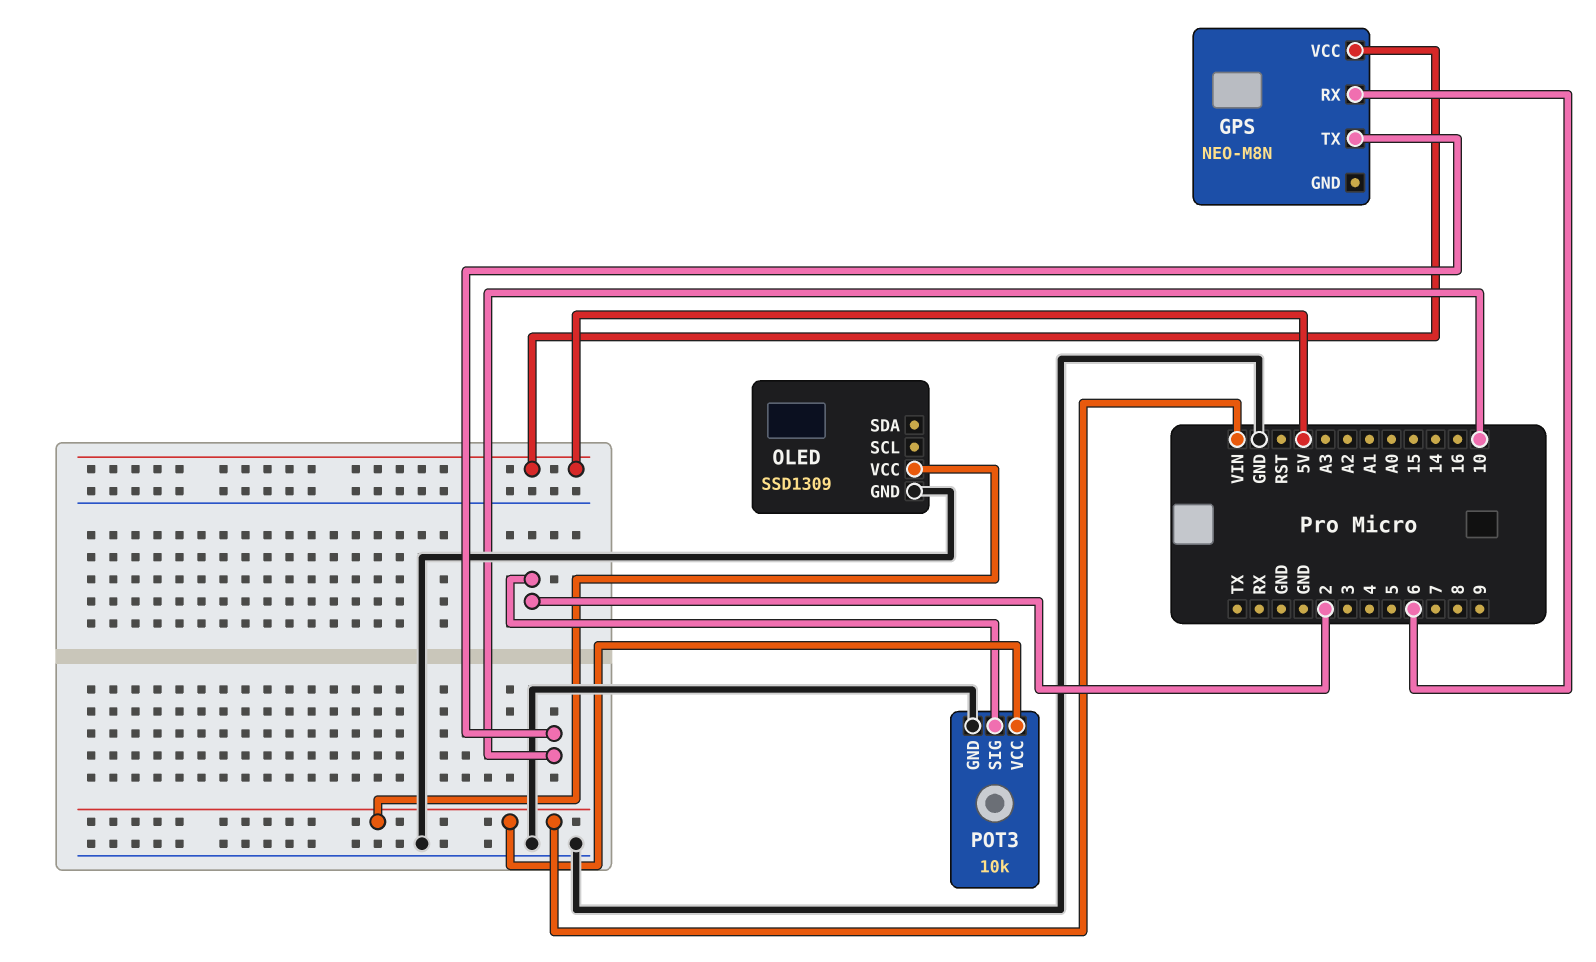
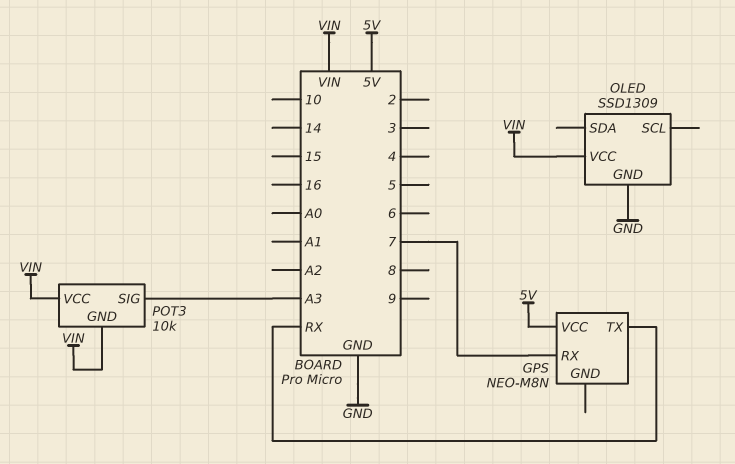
GPS pin RX: 6 -> 7
GPS pin TX: 10 -> RX
POT3 pin GND: GND -> VIN
POT3 pin SIG: 2 -> A3

